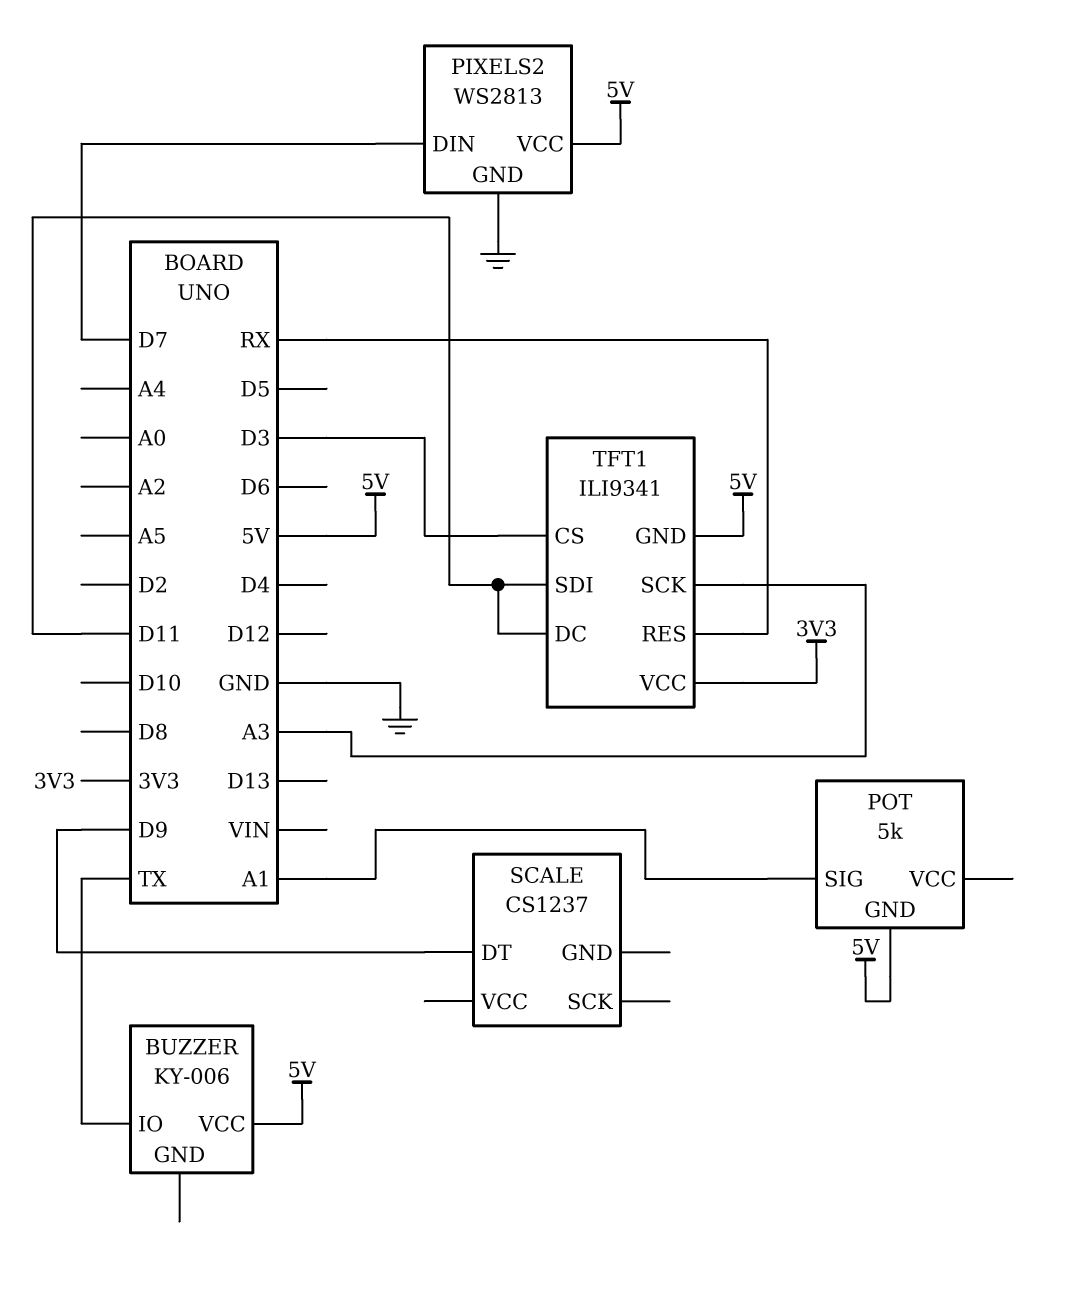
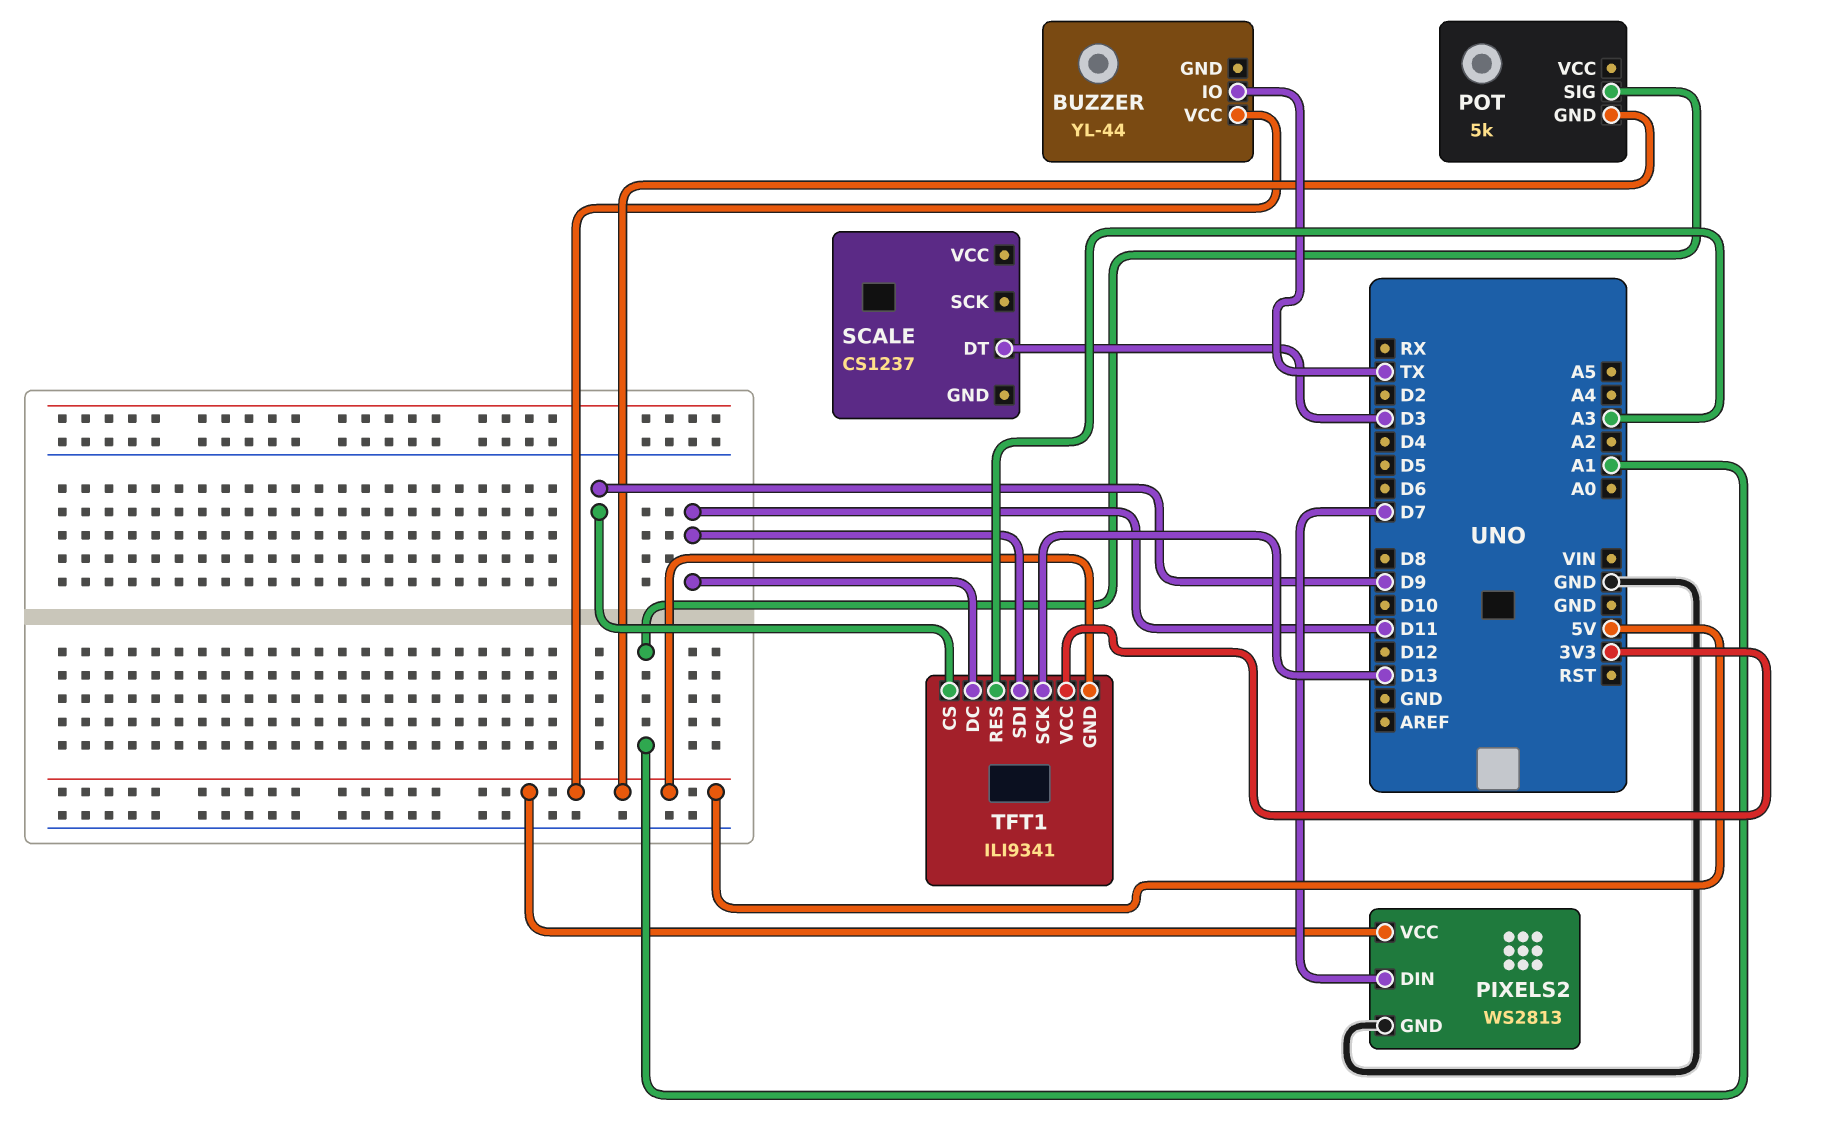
BUZZER: KY-006 -> YL-44
SCALE pin DT: D9 -> D3
TFT1 pin CS: D3 -> D9
TFT1 pin RES: RX -> A3
TFT1 pin SCK: A3 -> D13

